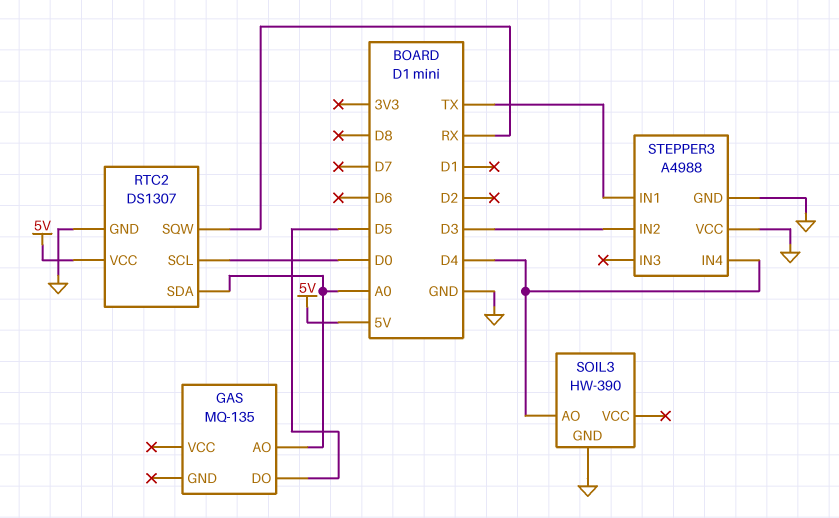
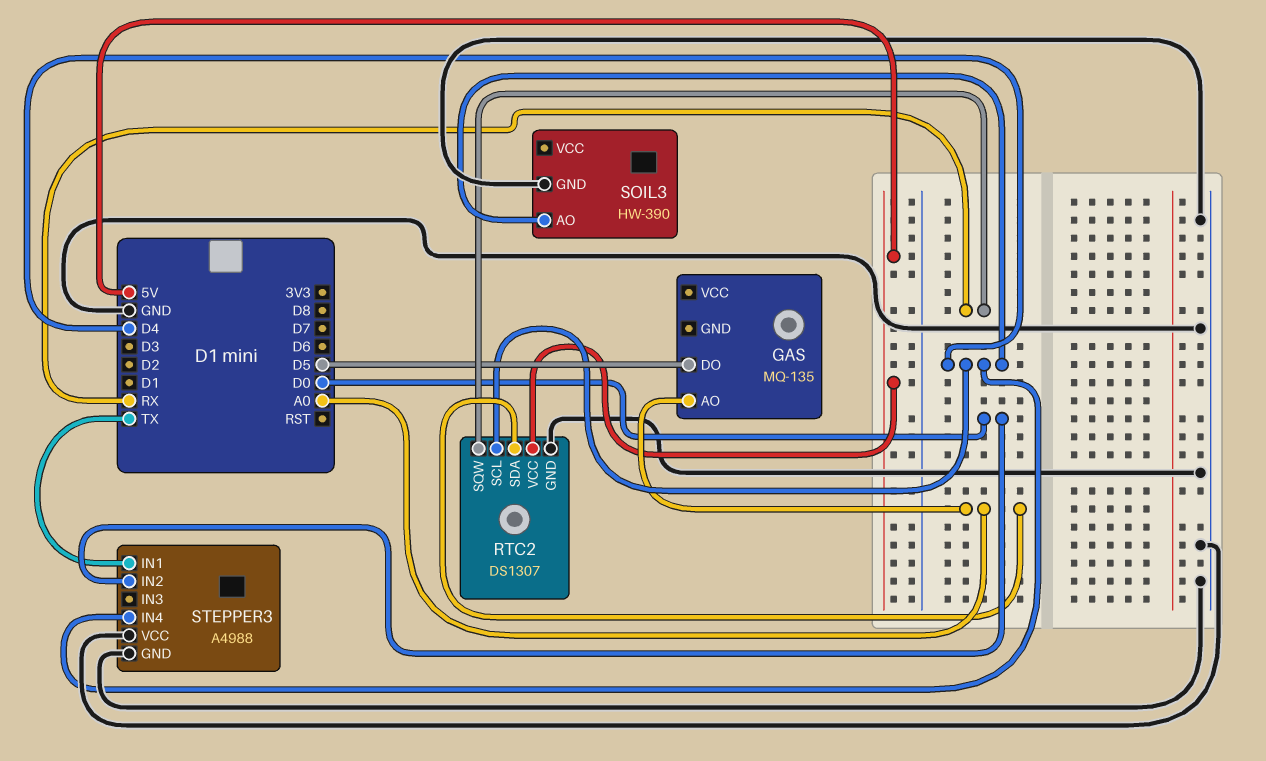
RTC2 pin SCL: D0 -> D4
STEPPER3 pin IN2: D3 -> D0

